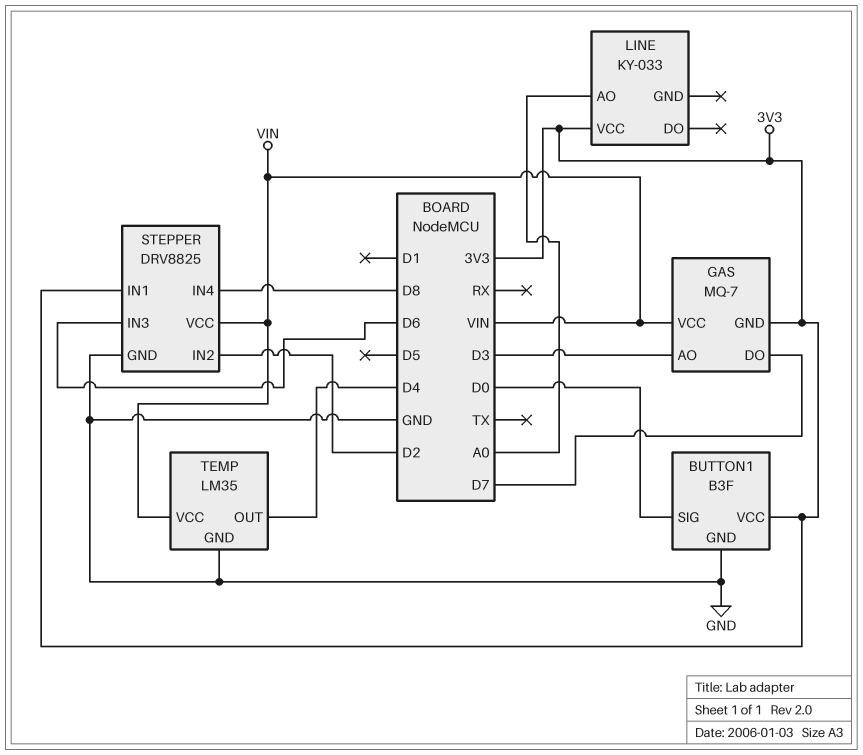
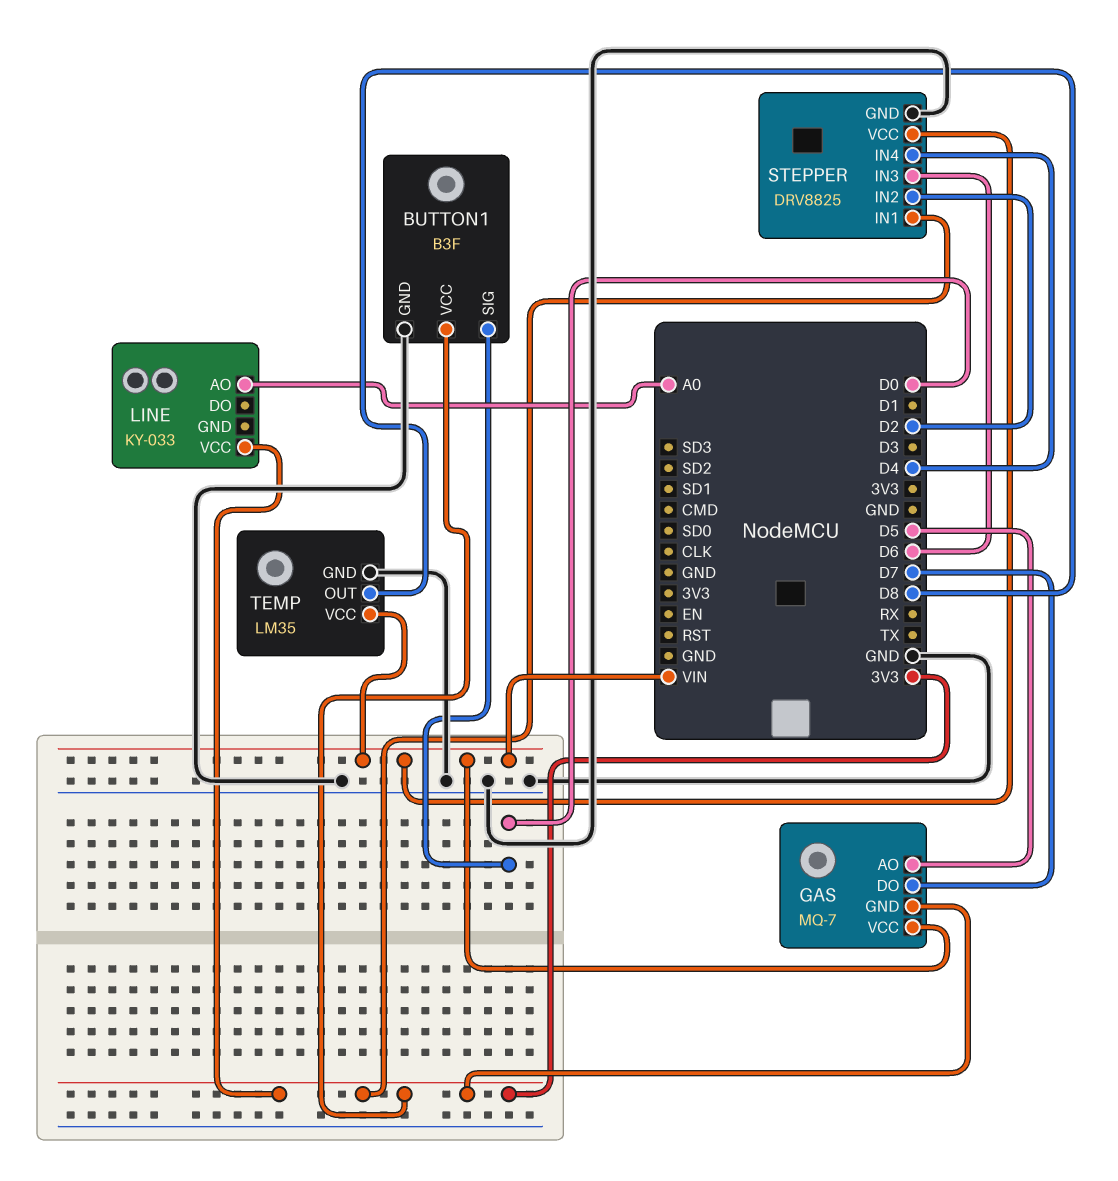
GAS pin AO: D3 -> D5
STEPPER pin IN4: D8 -> D4
TEMP pin OUT: D4 -> D8

